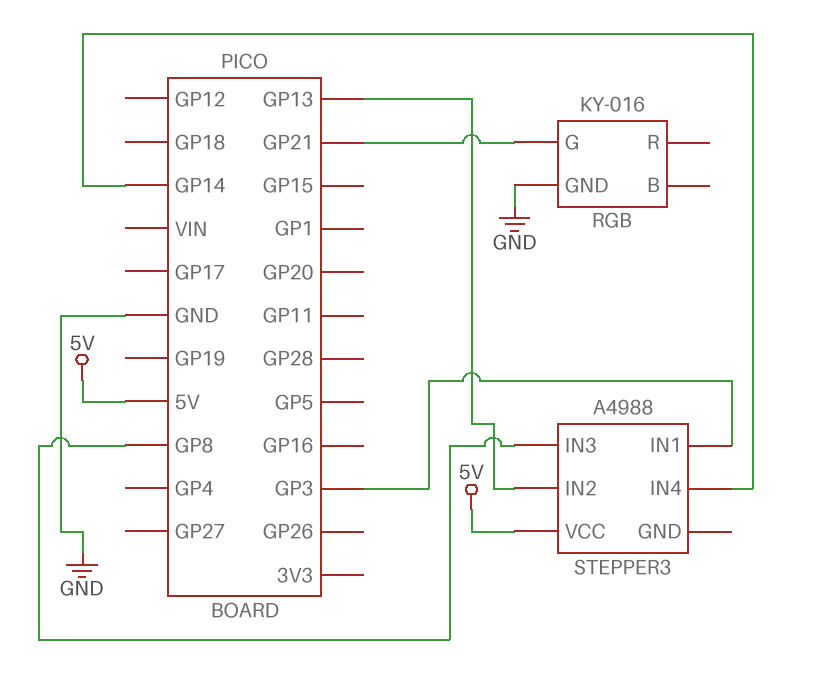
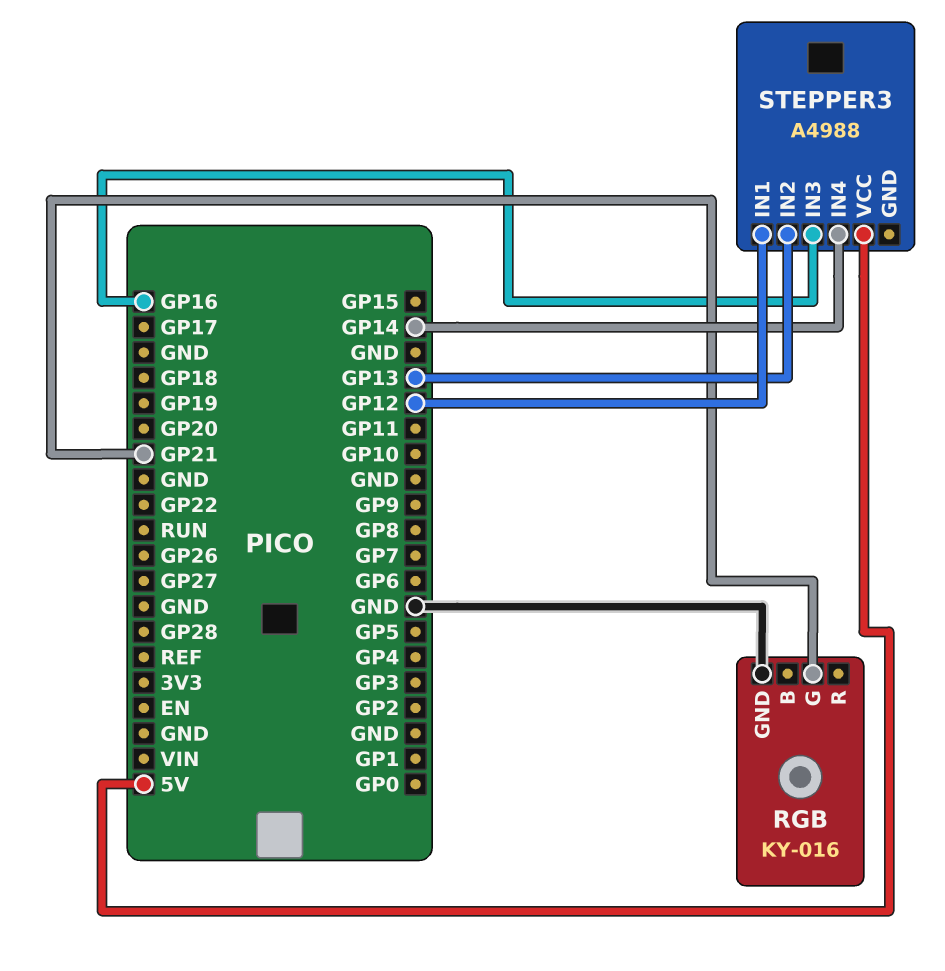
STEPPER3 pin IN1: GP3 -> GP12
STEPPER3 pin IN3: GP8 -> GP16

